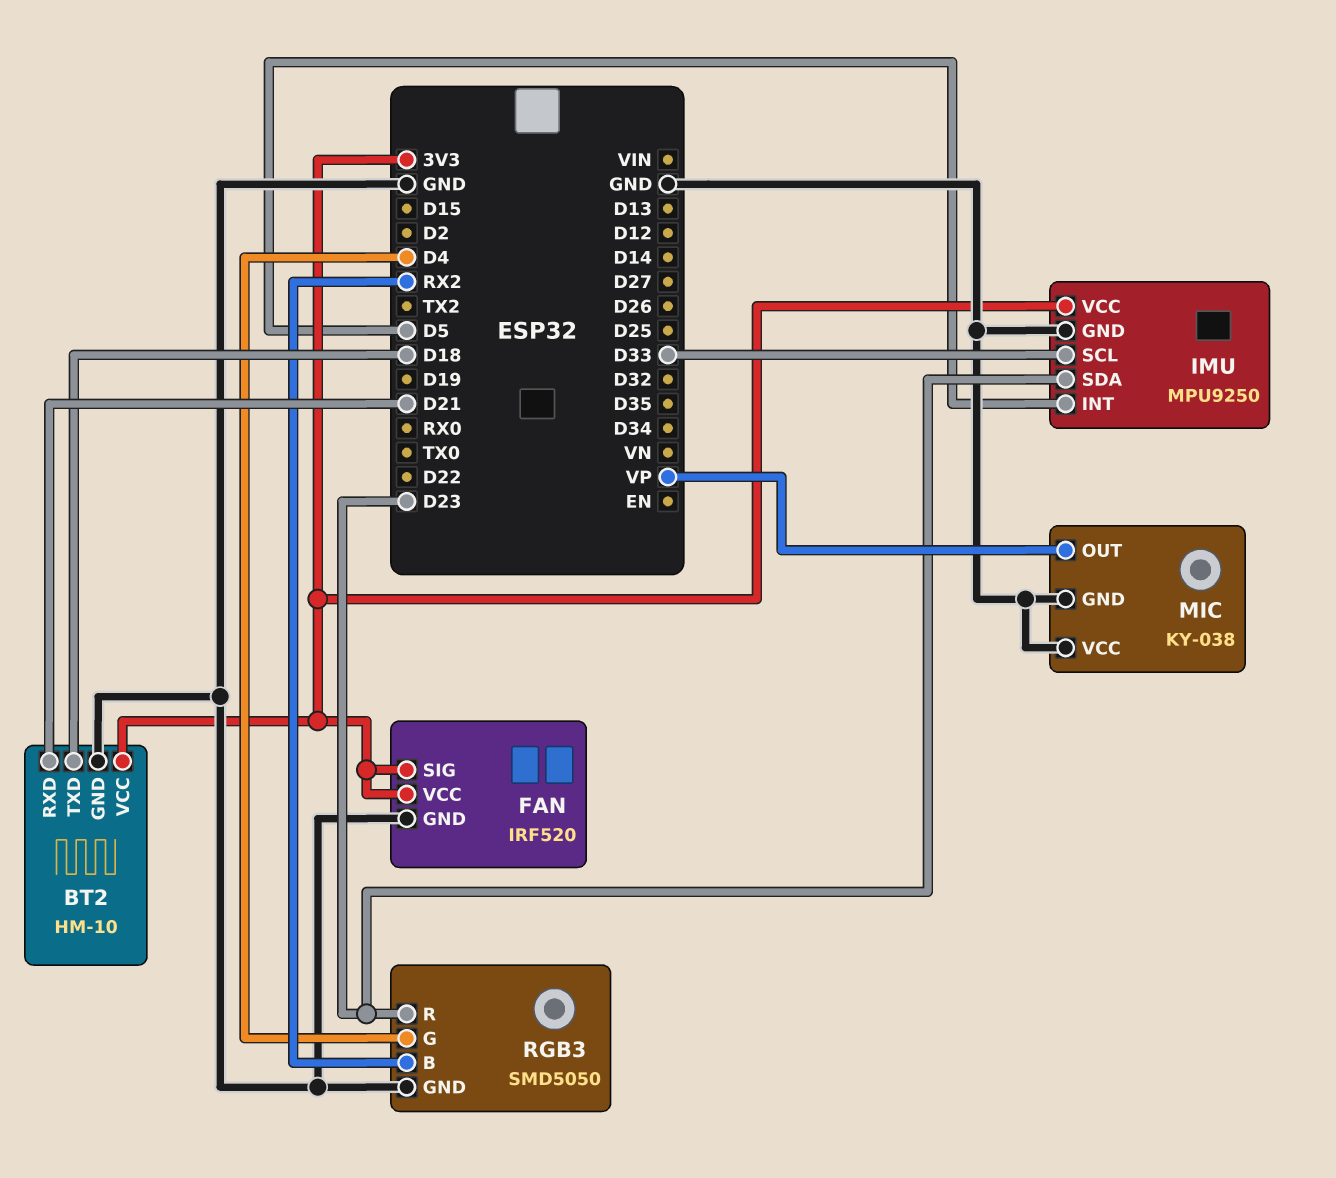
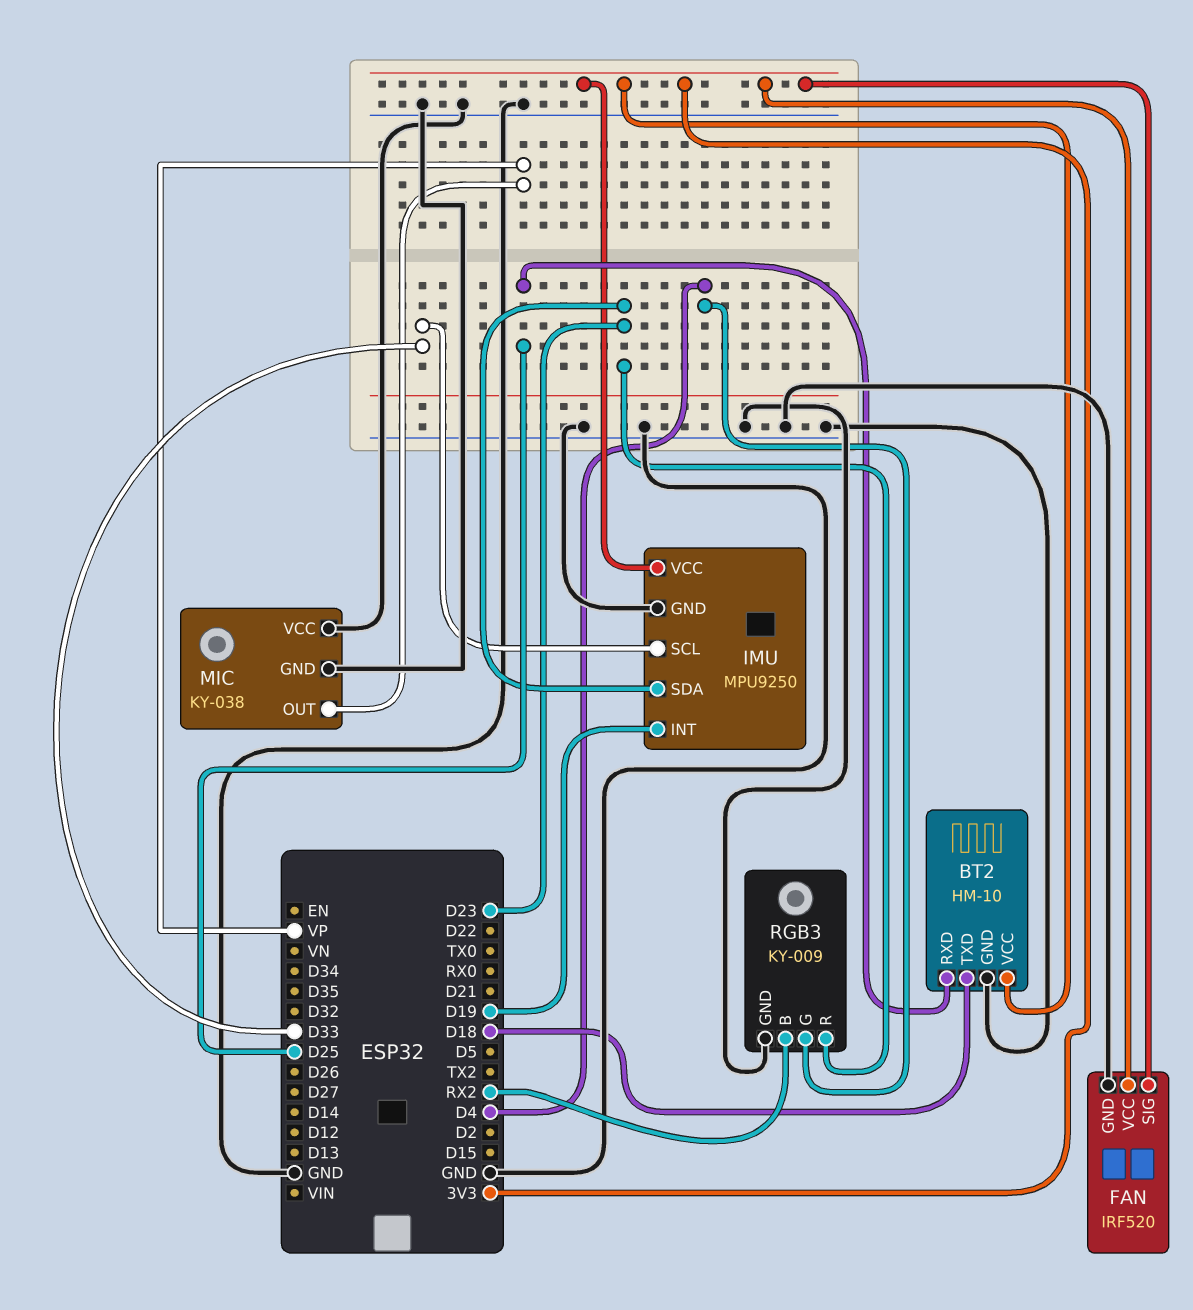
BT2 pin RXD: D21 -> D25
IMU pin INT: D5 -> D19
RGB3: SMD5050 -> KY-009

